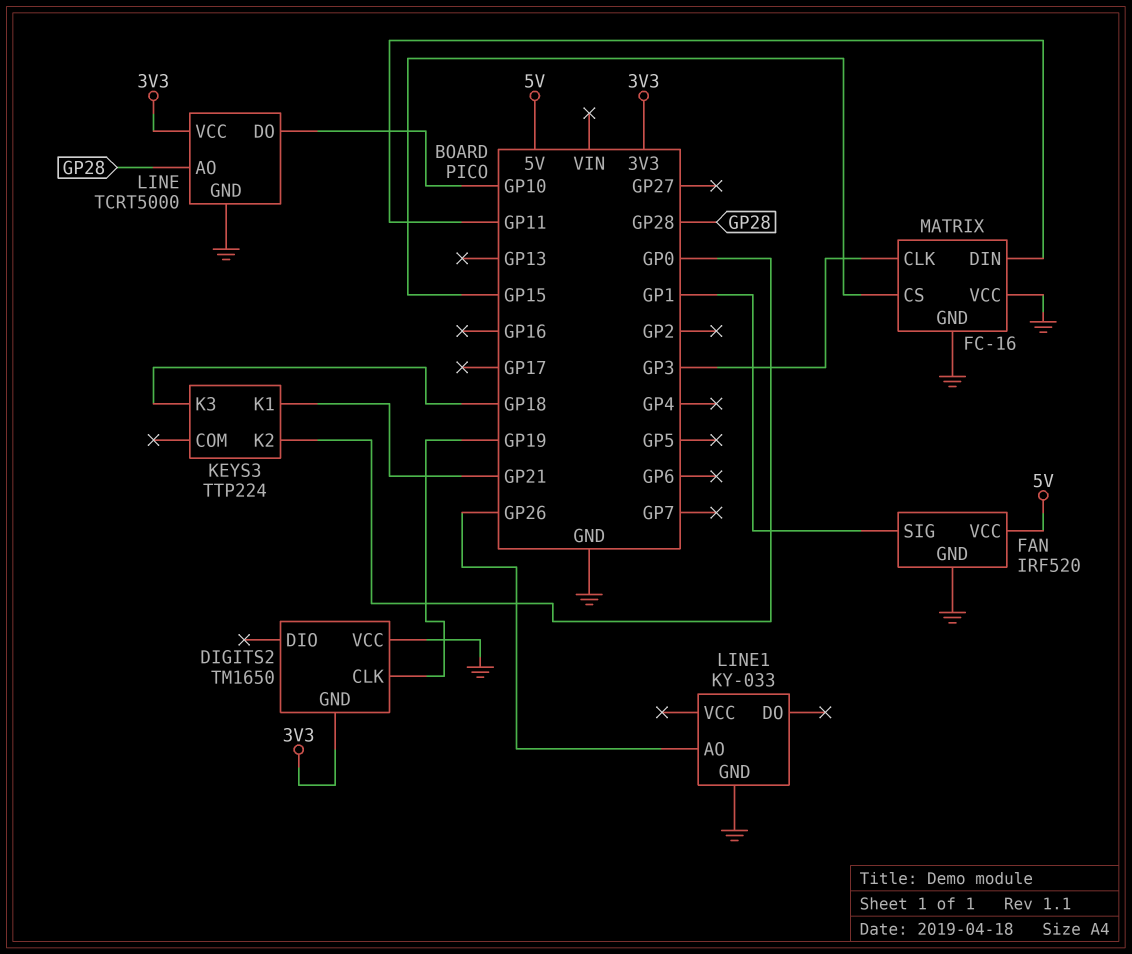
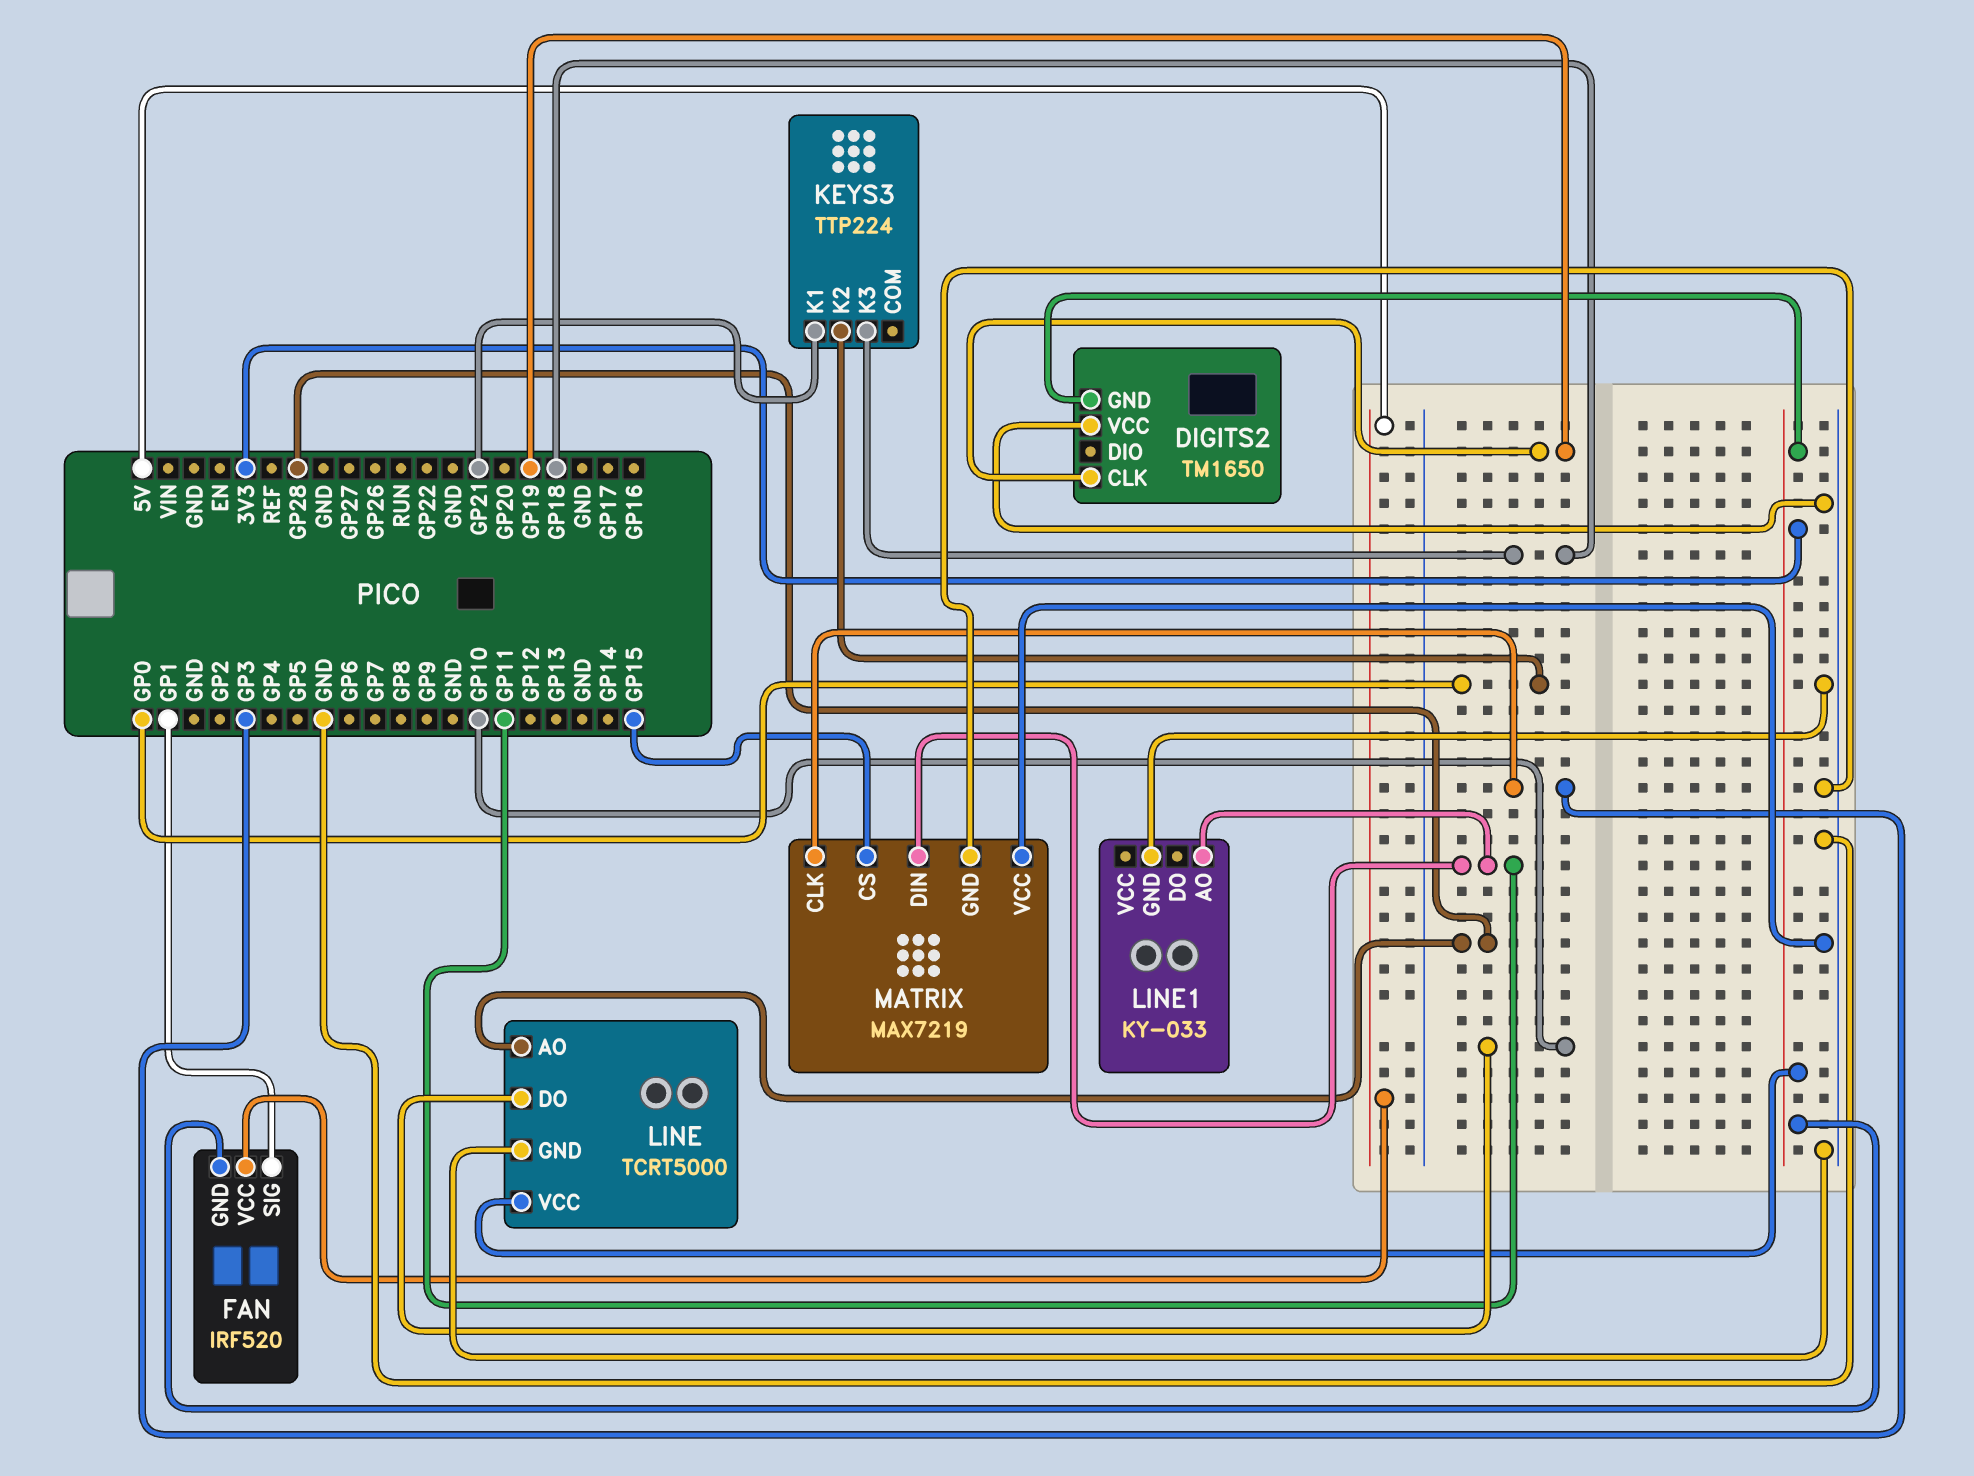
FAN pin GND: GND -> 3V3
LINE1 pin AO: GP26 -> GP11
MATRIX: FC-16 -> MAX7219

